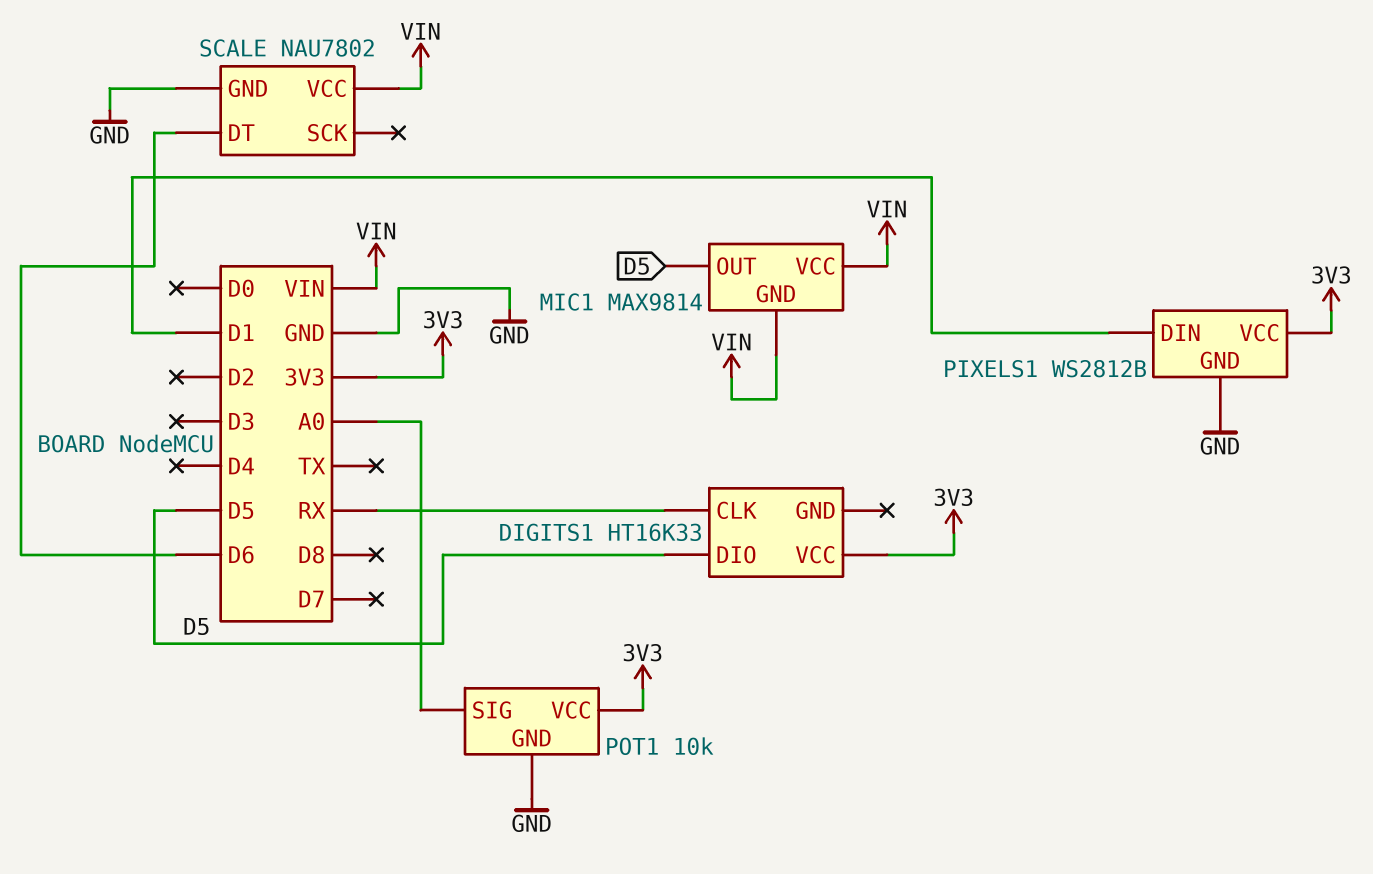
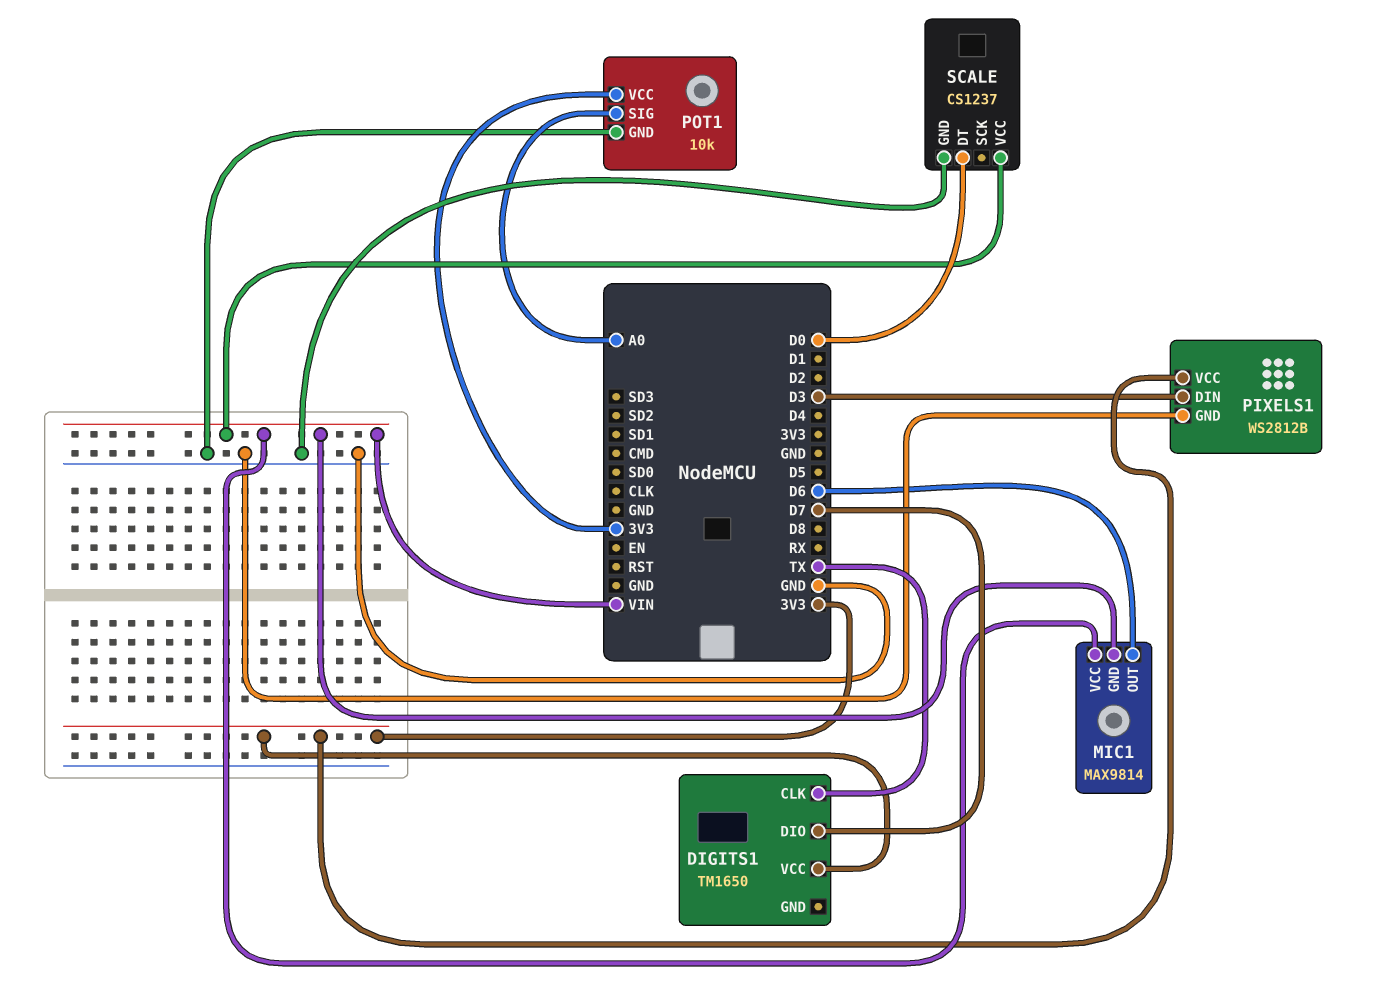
DIGITS1: HT16K33 -> TM1650
DIGITS1 pin CLK: RX -> TX
DIGITS1 pin DIO: D5 -> D7
MIC1 pin OUT: D5 -> D6
PIXELS1 pin DIN: D1 -> D3
SCALE: NAU7802 -> CS1237
SCALE pin DT: D6 -> D0

